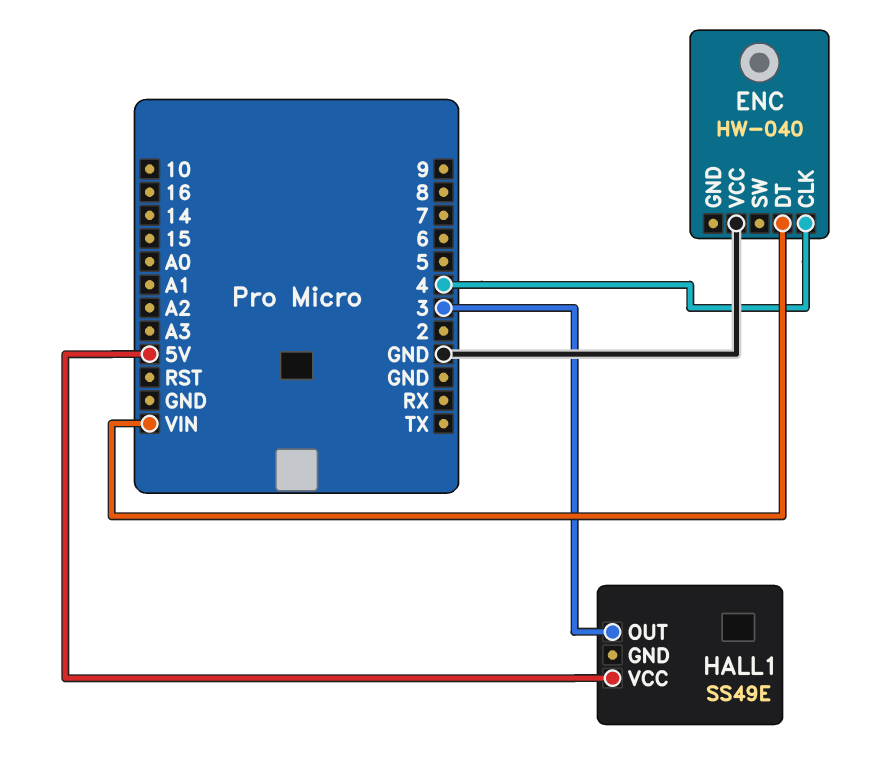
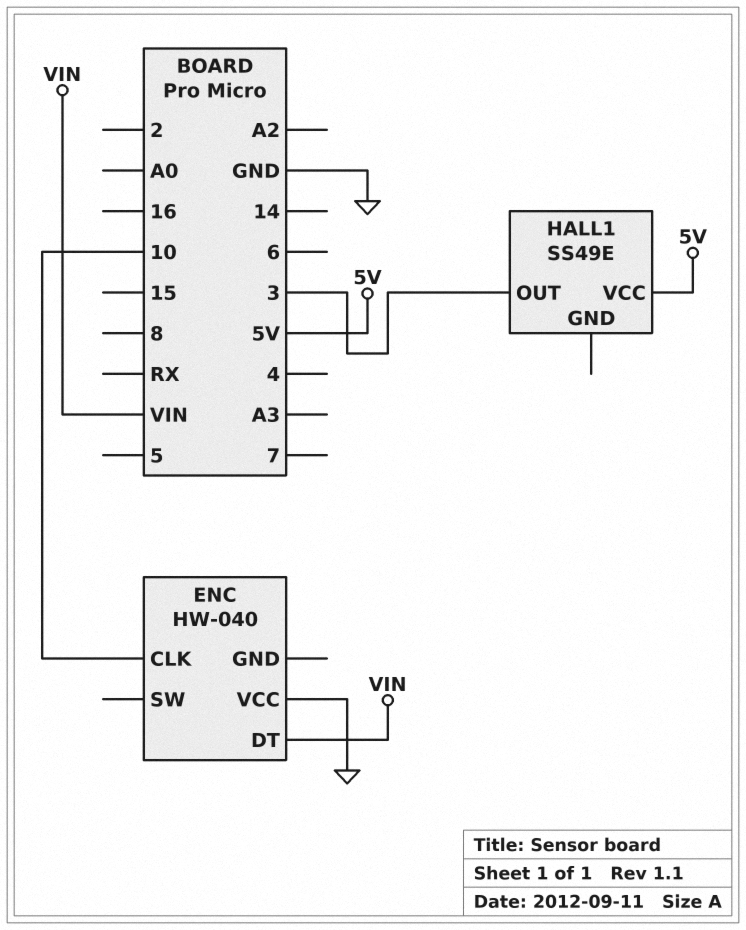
ENC pin CLK: 4 -> 10

